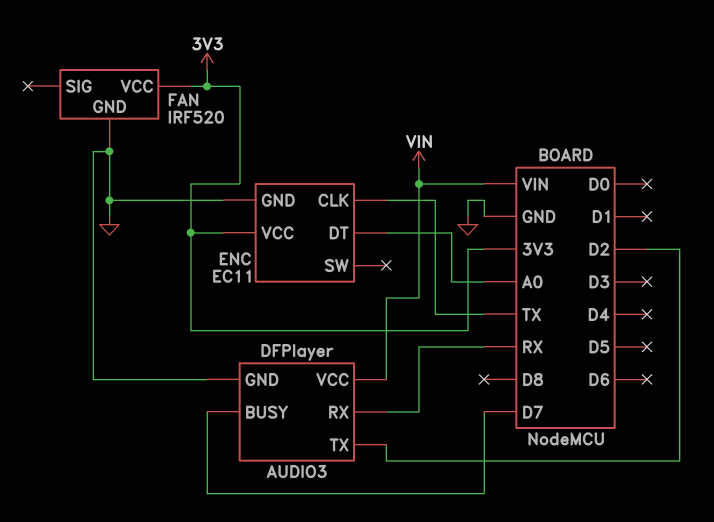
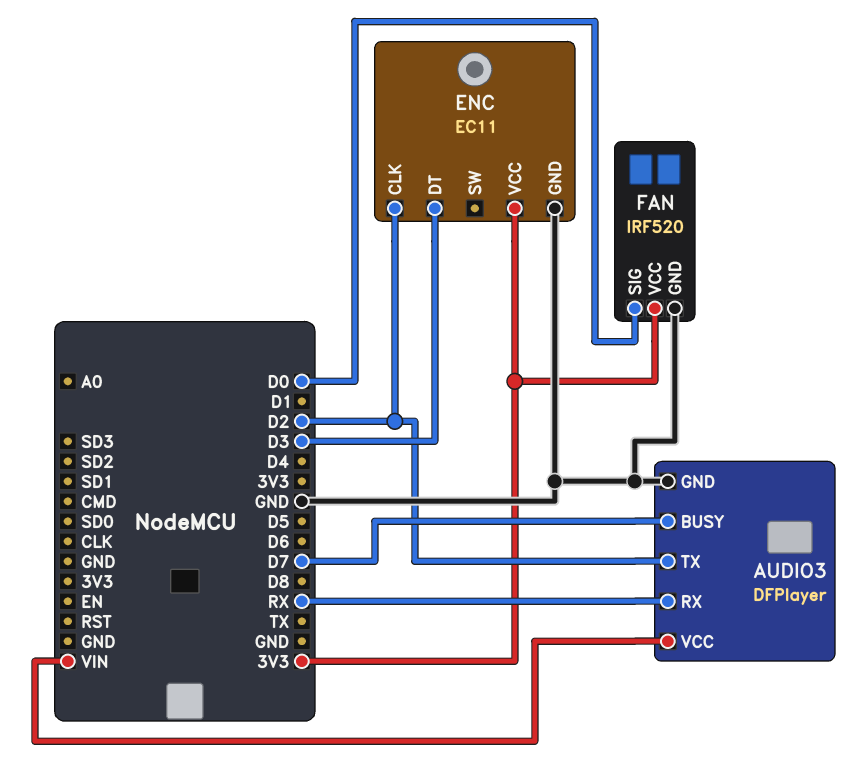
ENC pin CLK: TX -> D2
ENC pin DT: A0 -> D3
FAN pin SIG: none -> D0

